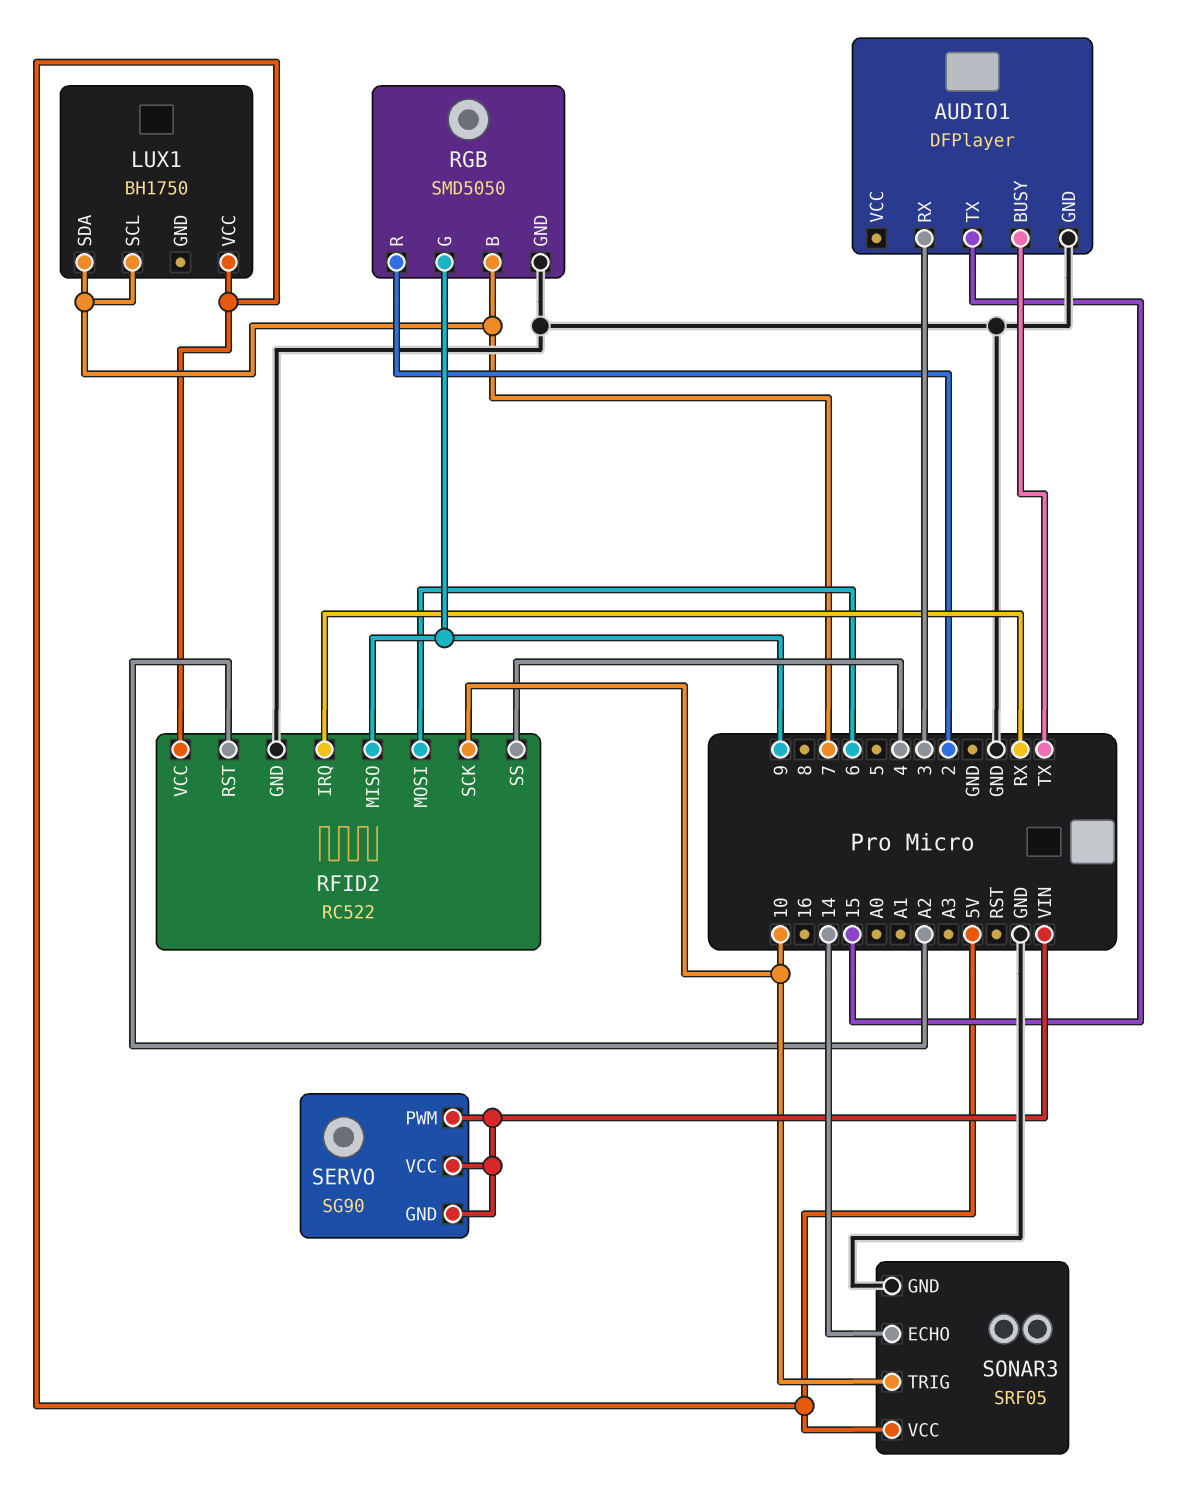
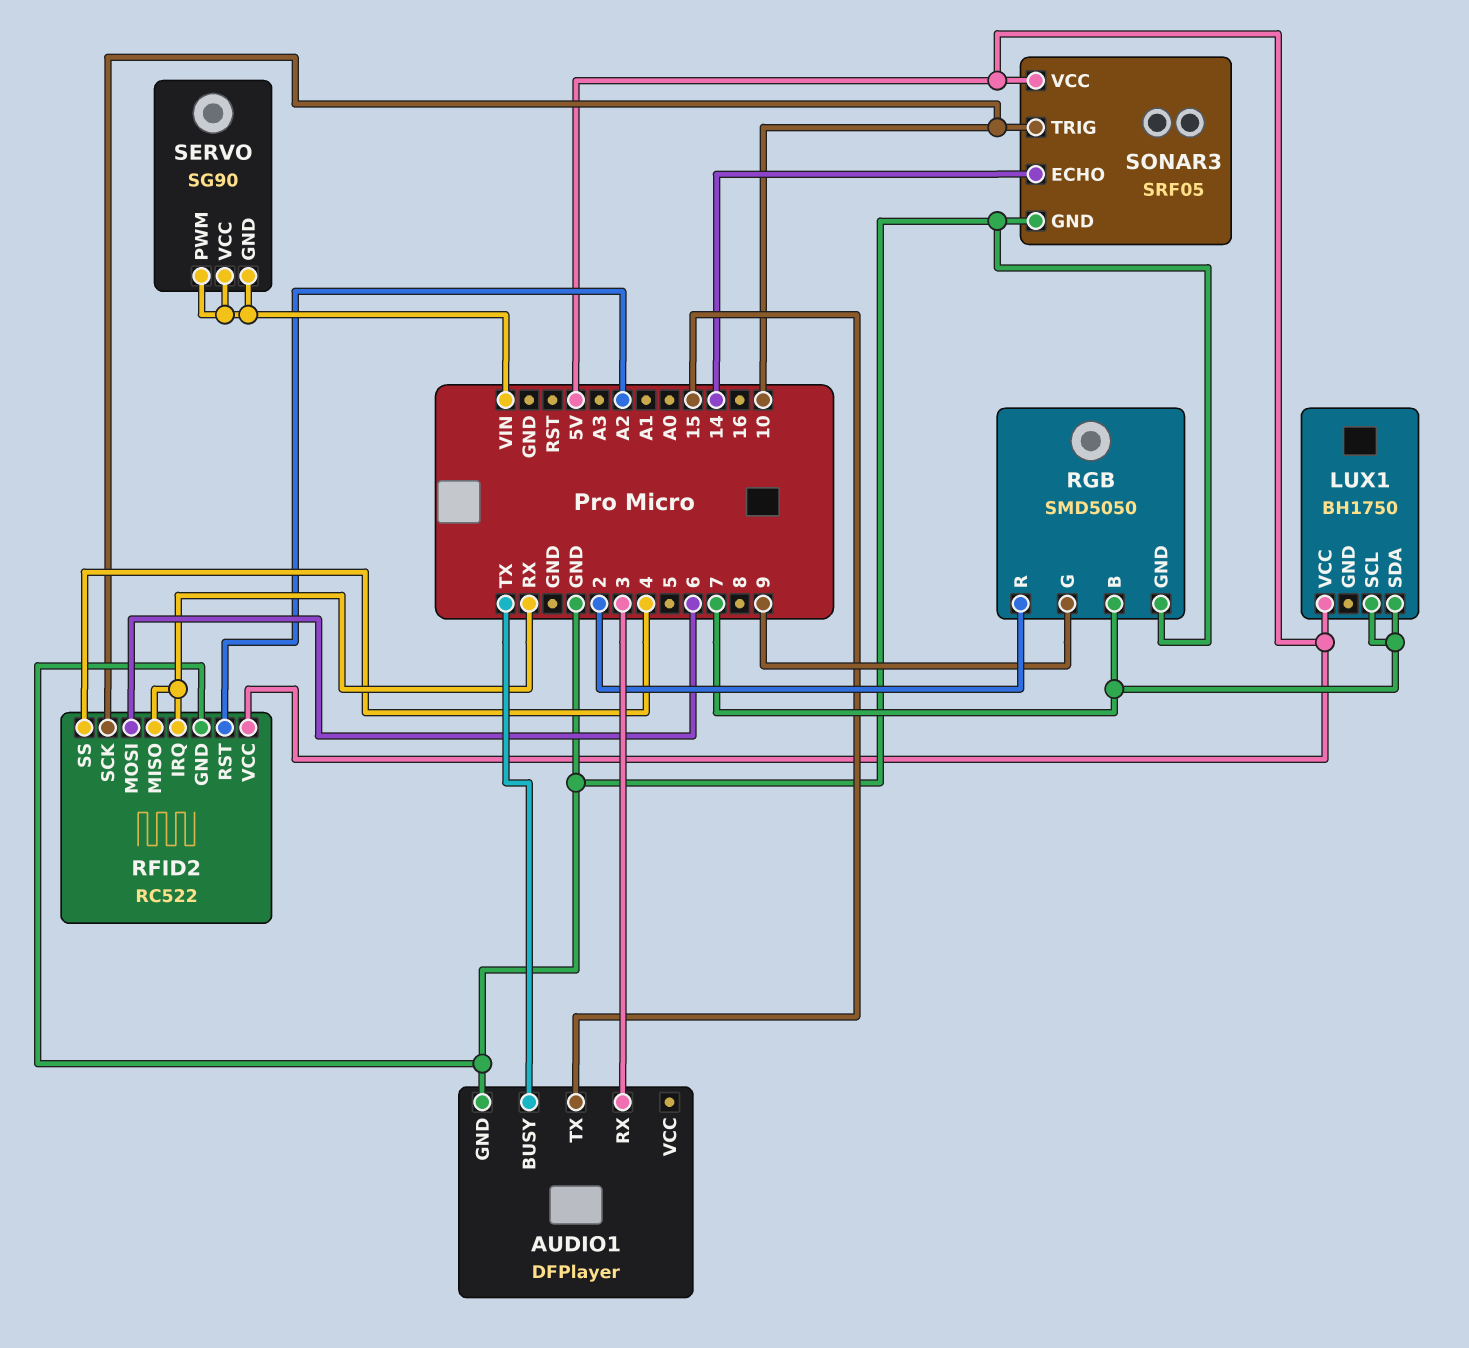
RFID2 pin MISO: 9 -> RX

